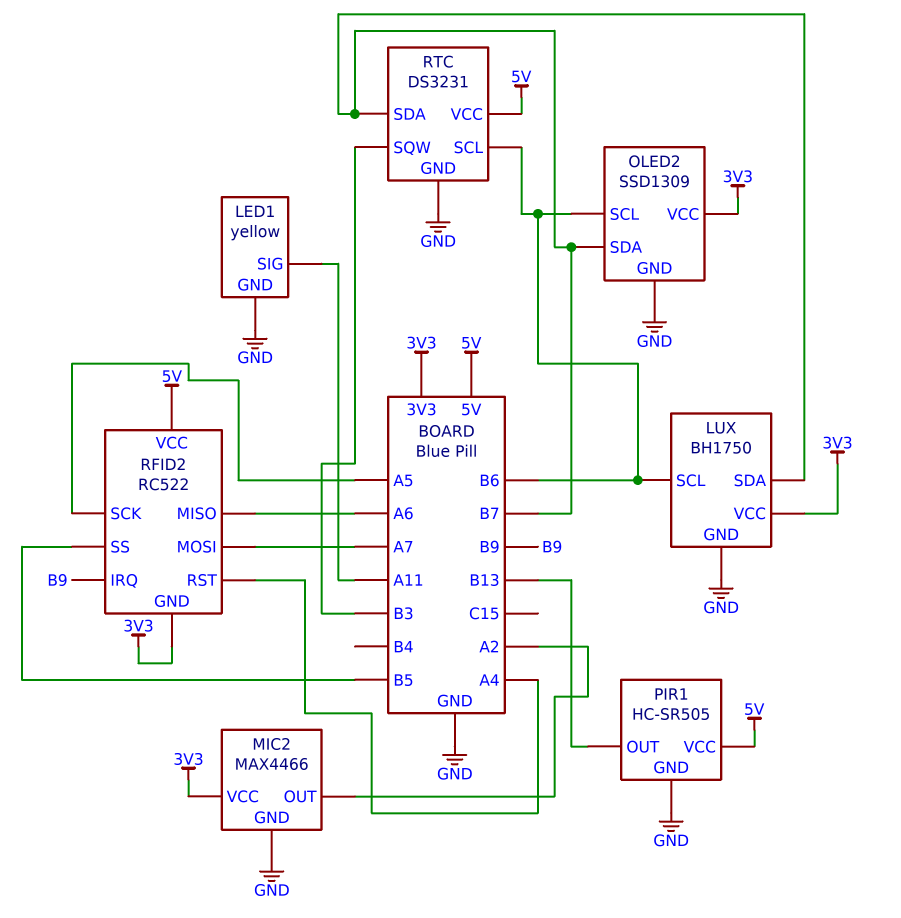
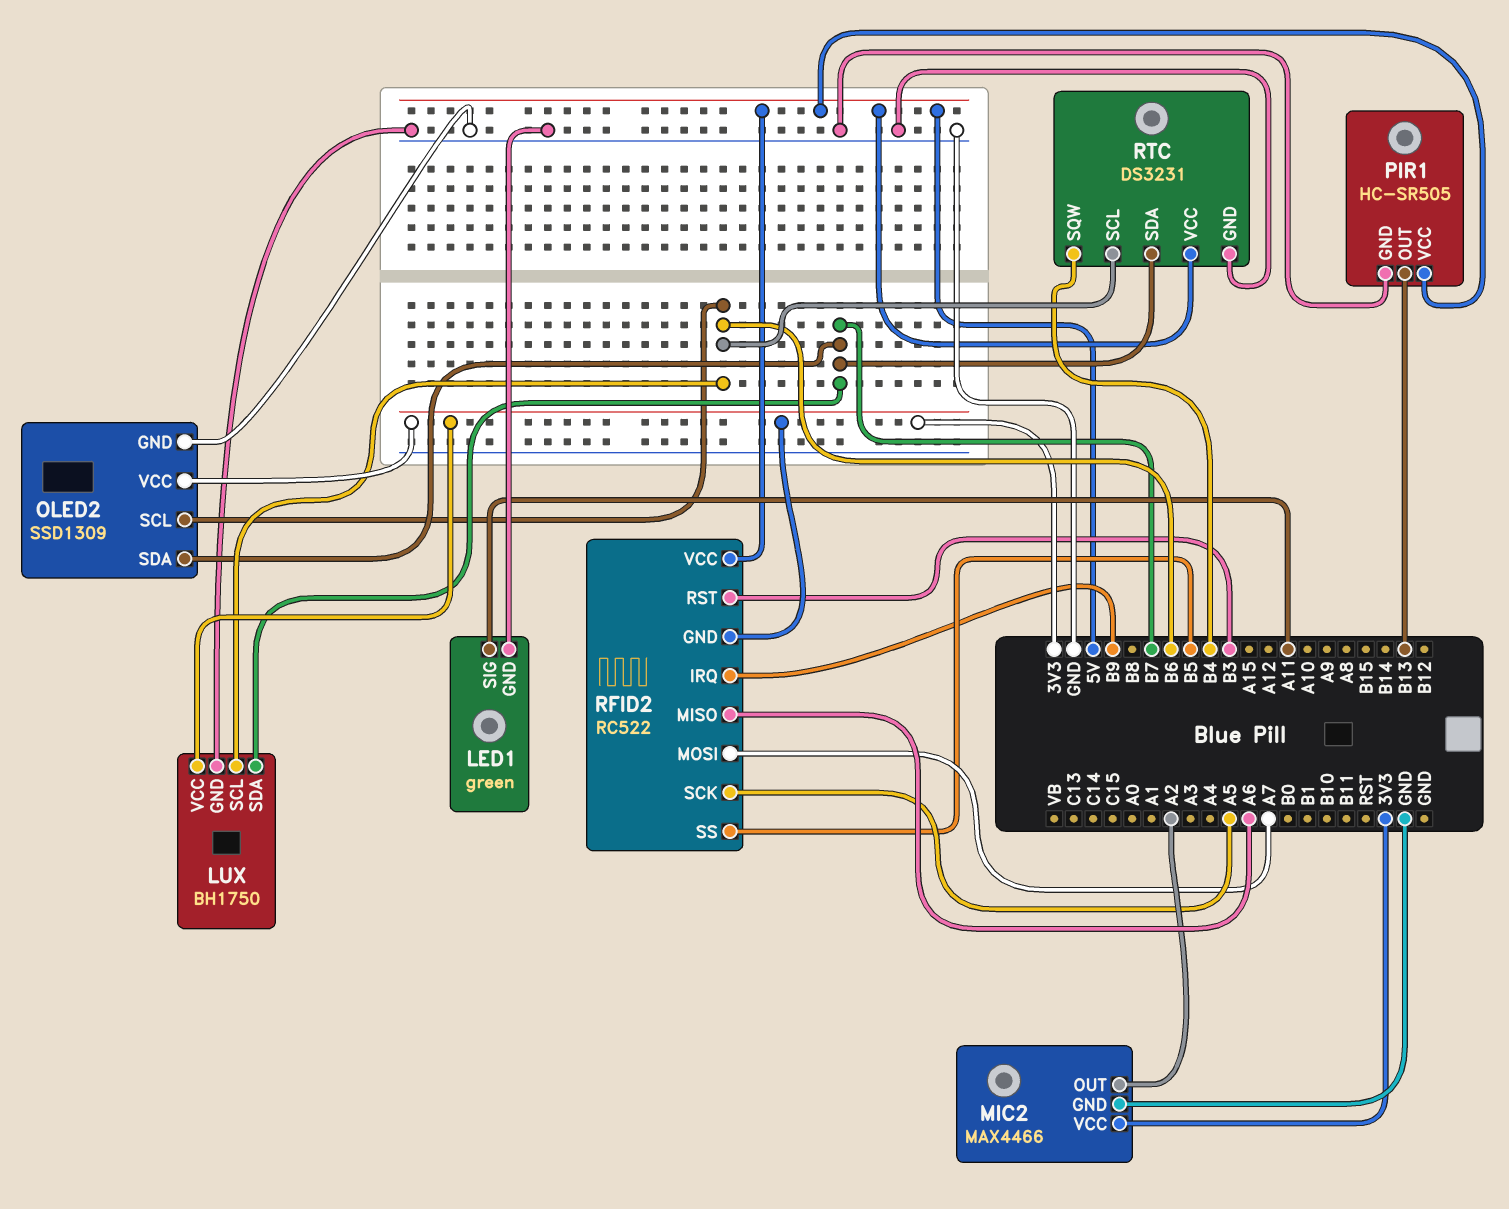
LED1: yellow -> green
RFID2 pin RST: A4 -> B3
RTC pin SQW: B3 -> B4

